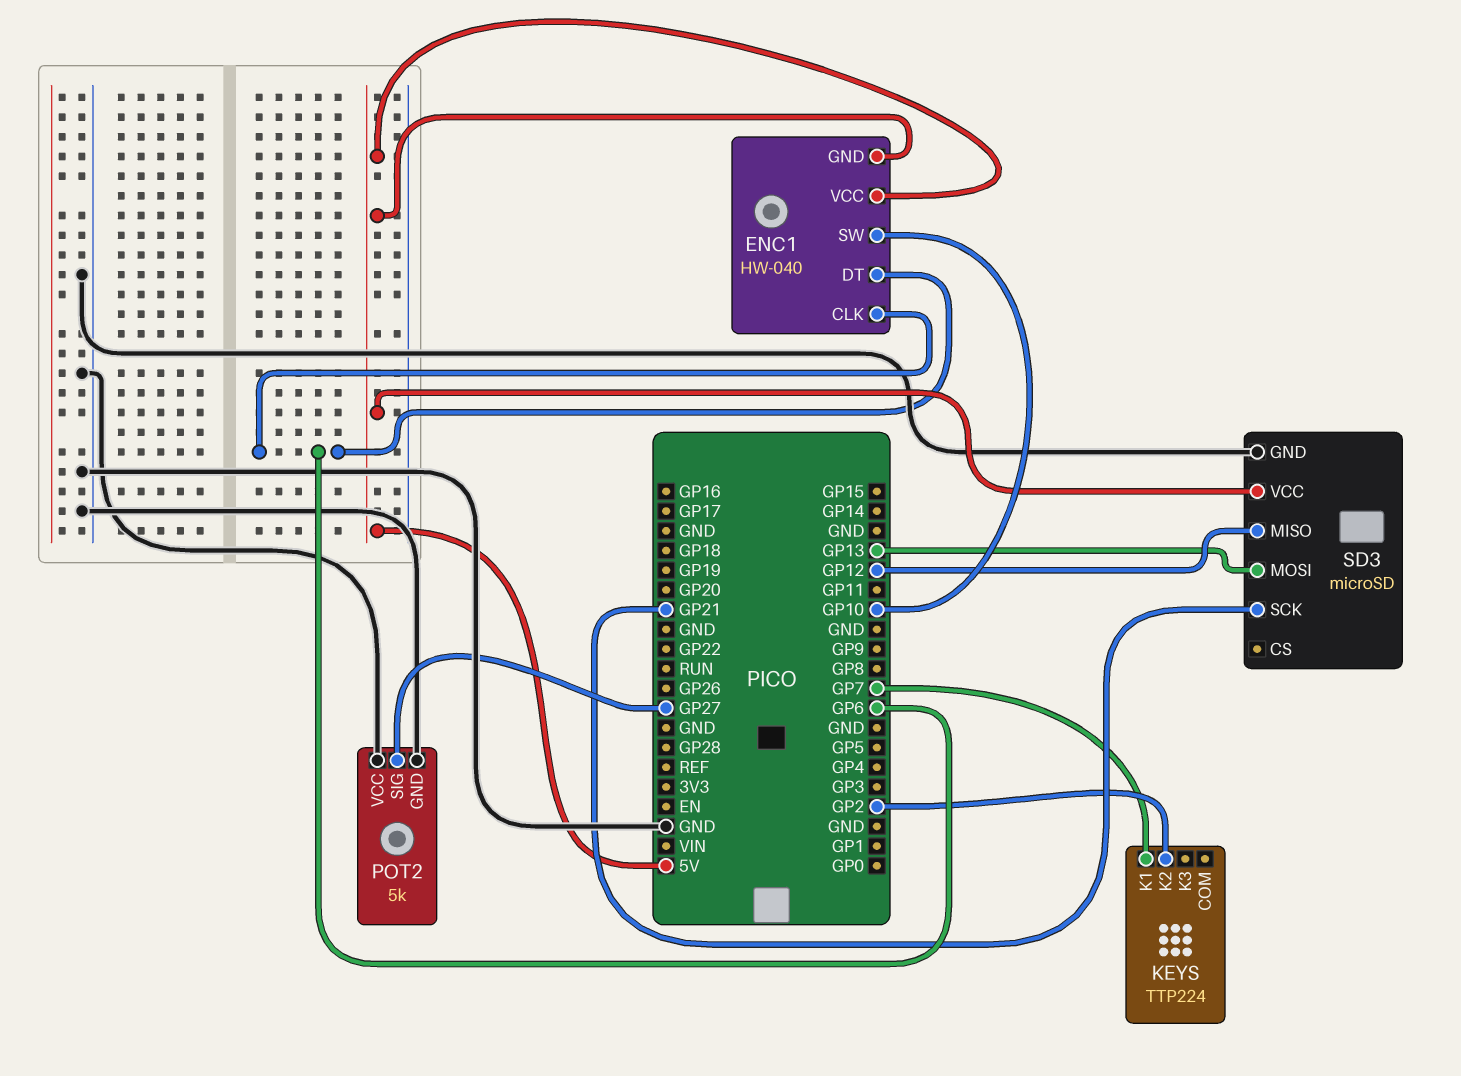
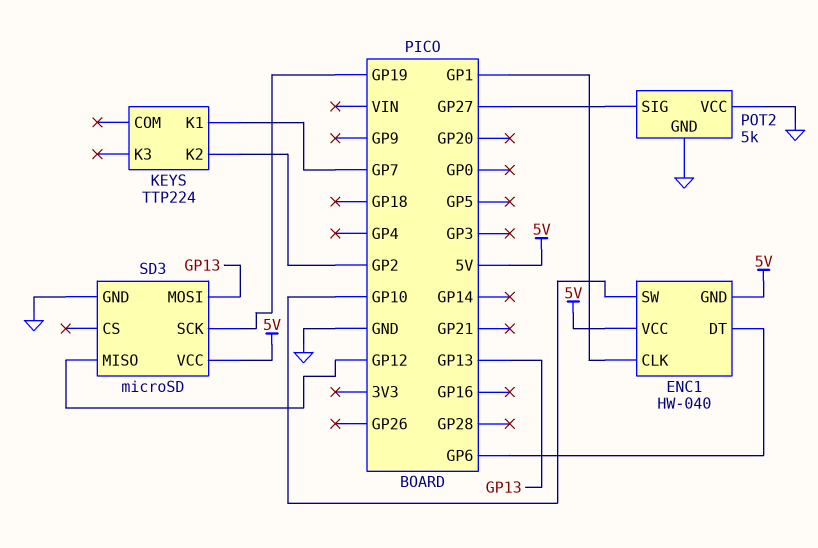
ENC1 pin CLK: GP6 -> GP1
SD3 pin SCK: GP21 -> GP19

